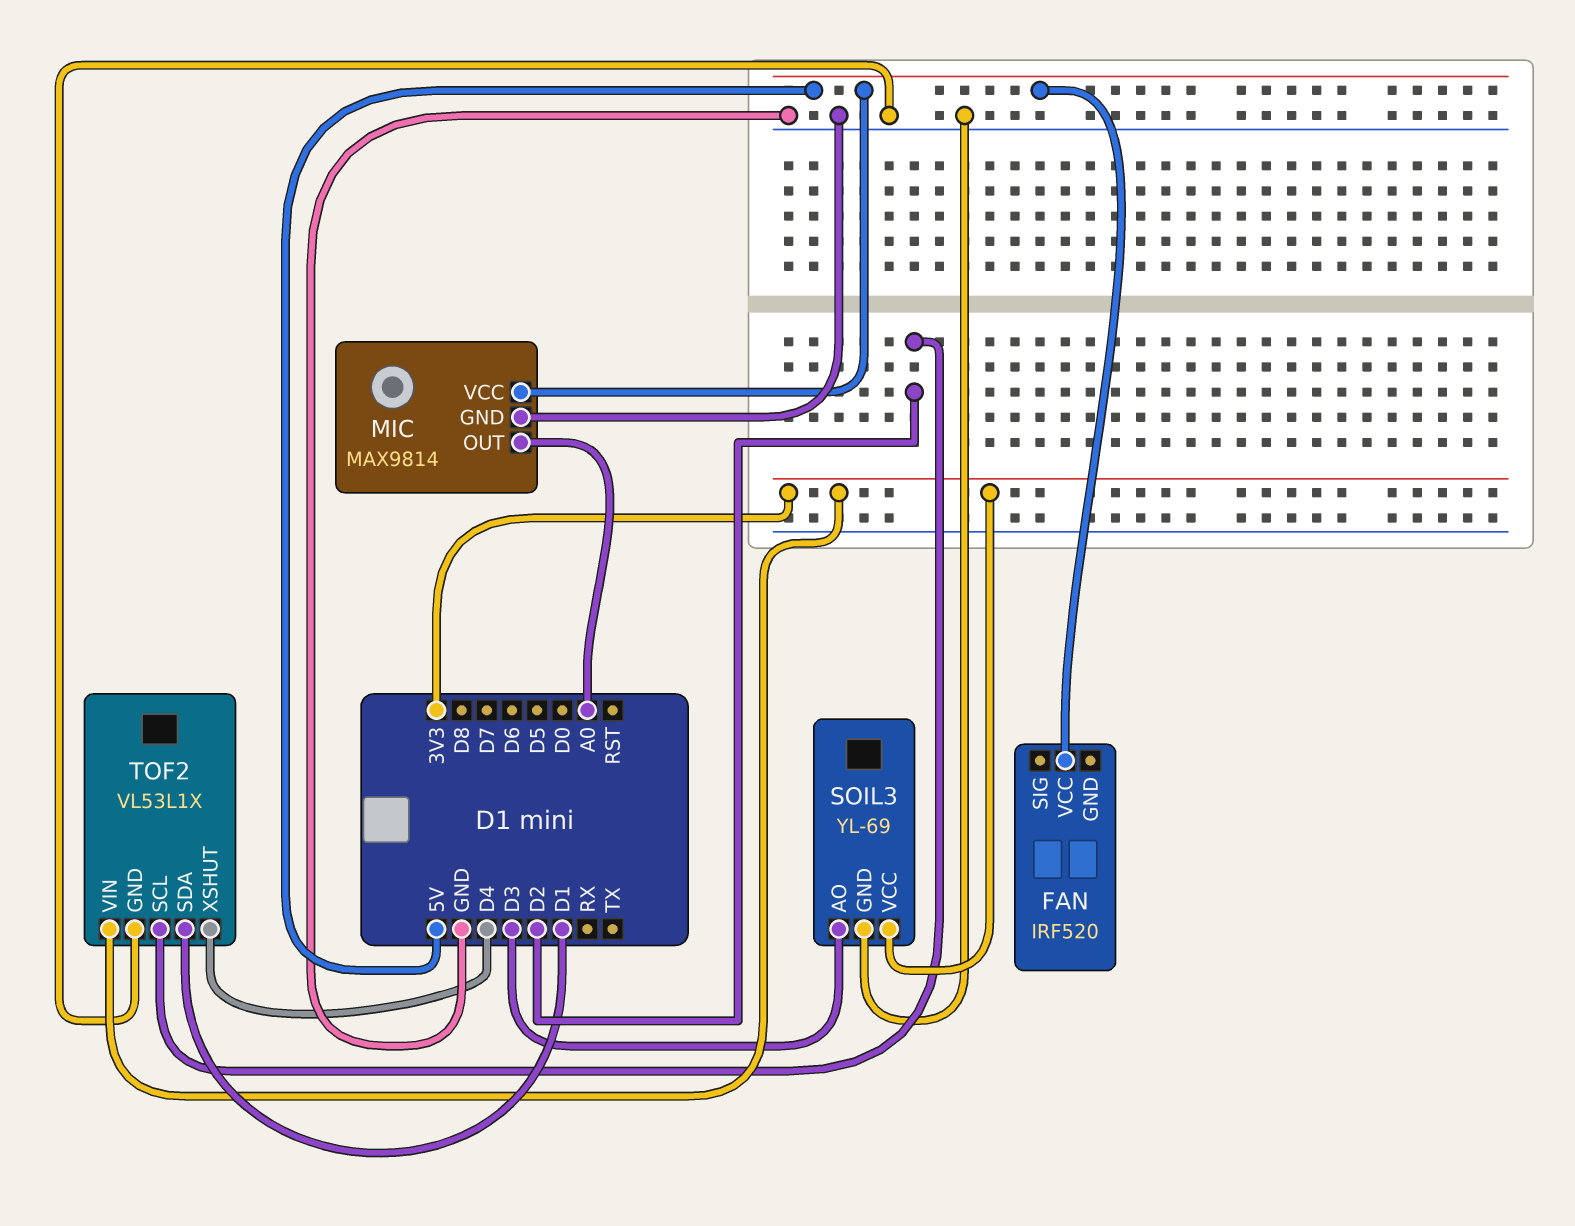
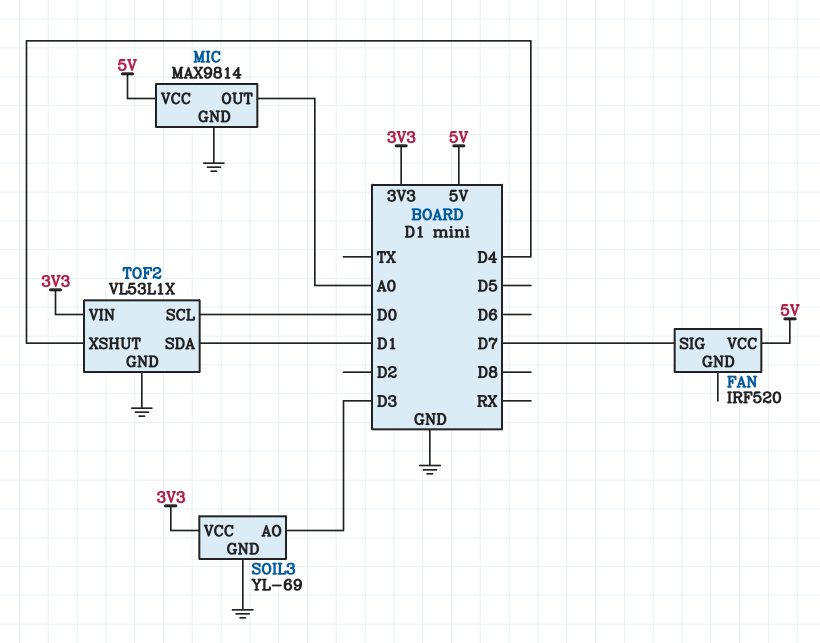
FAN pin SIG: none -> D7
TOF2 pin SCL: D2 -> D0

